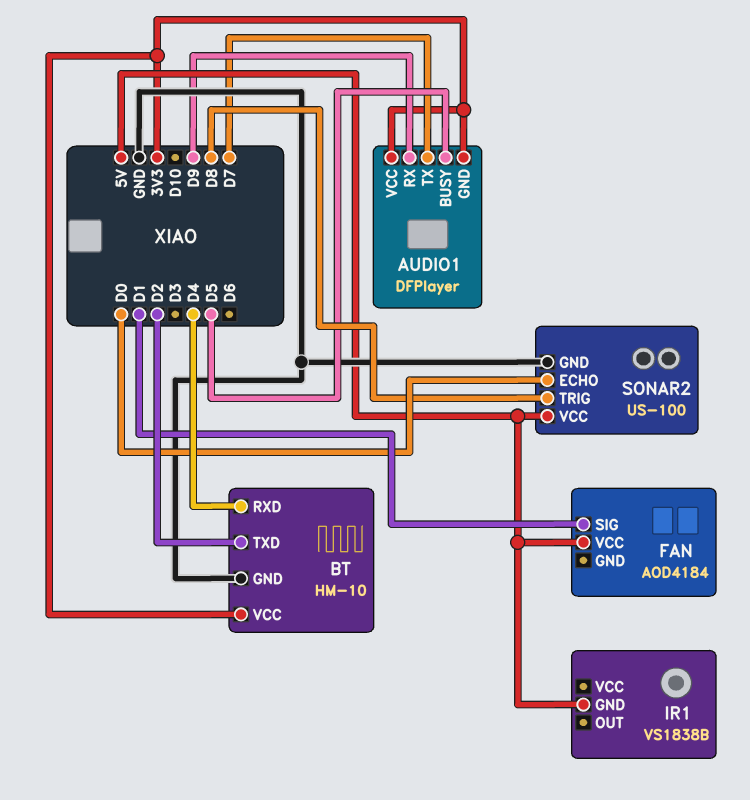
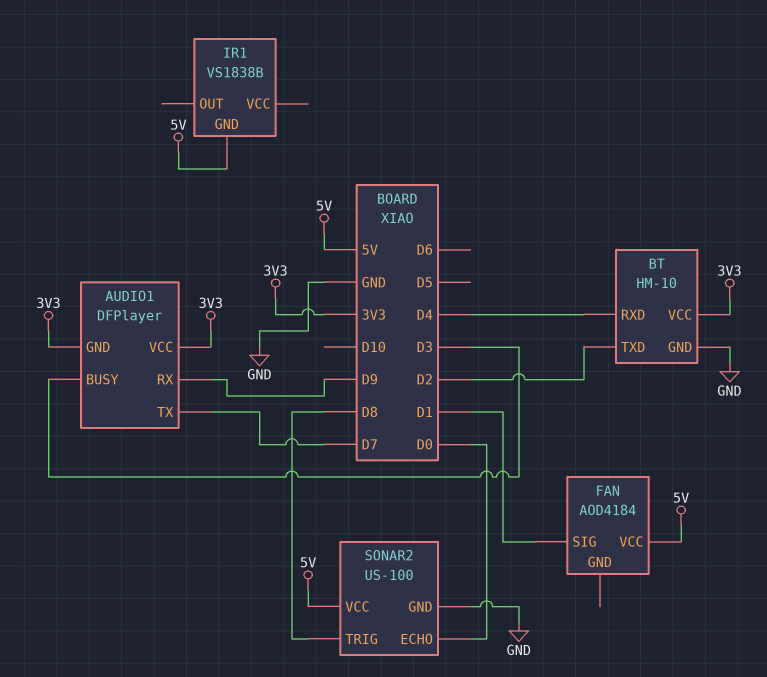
AUDIO1 pin BUSY: D5 -> D3

